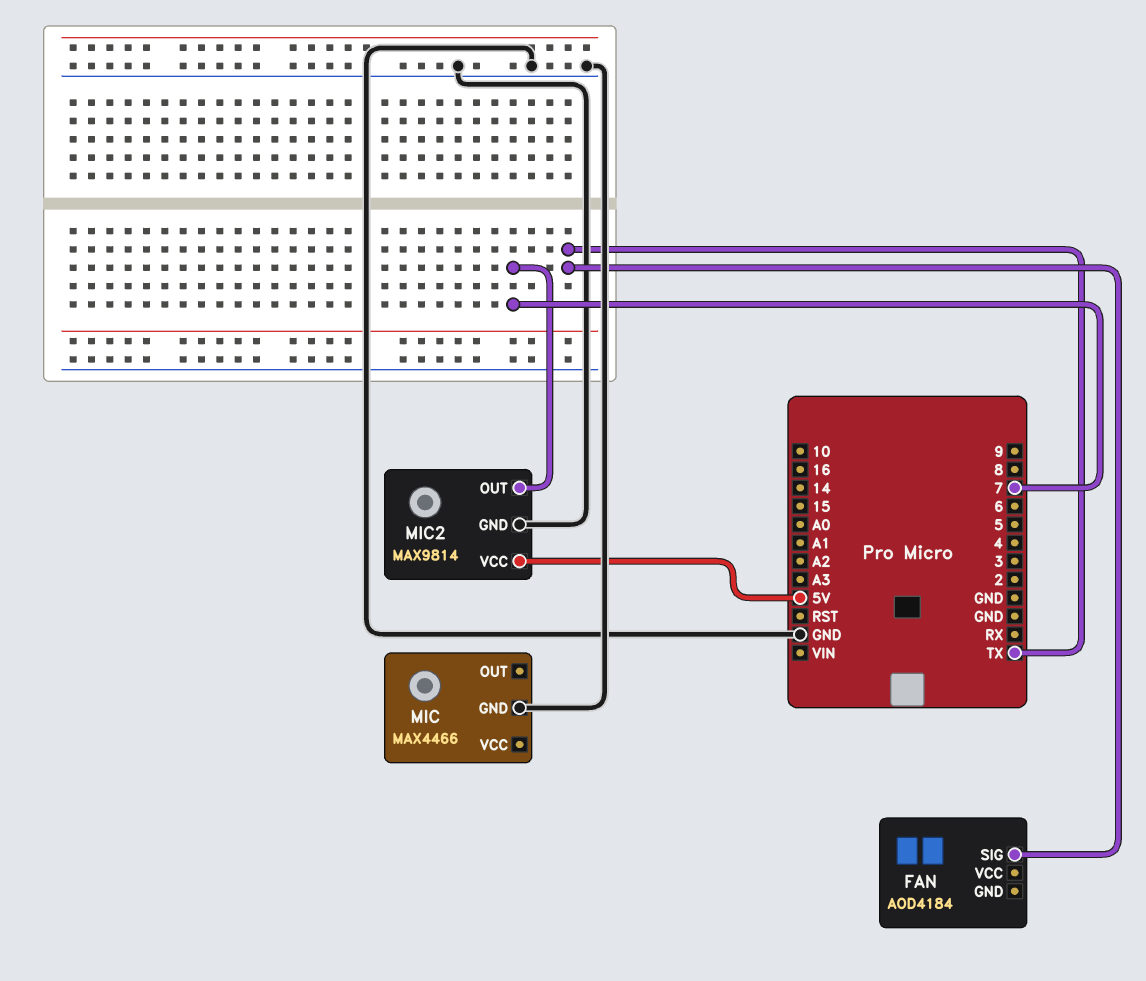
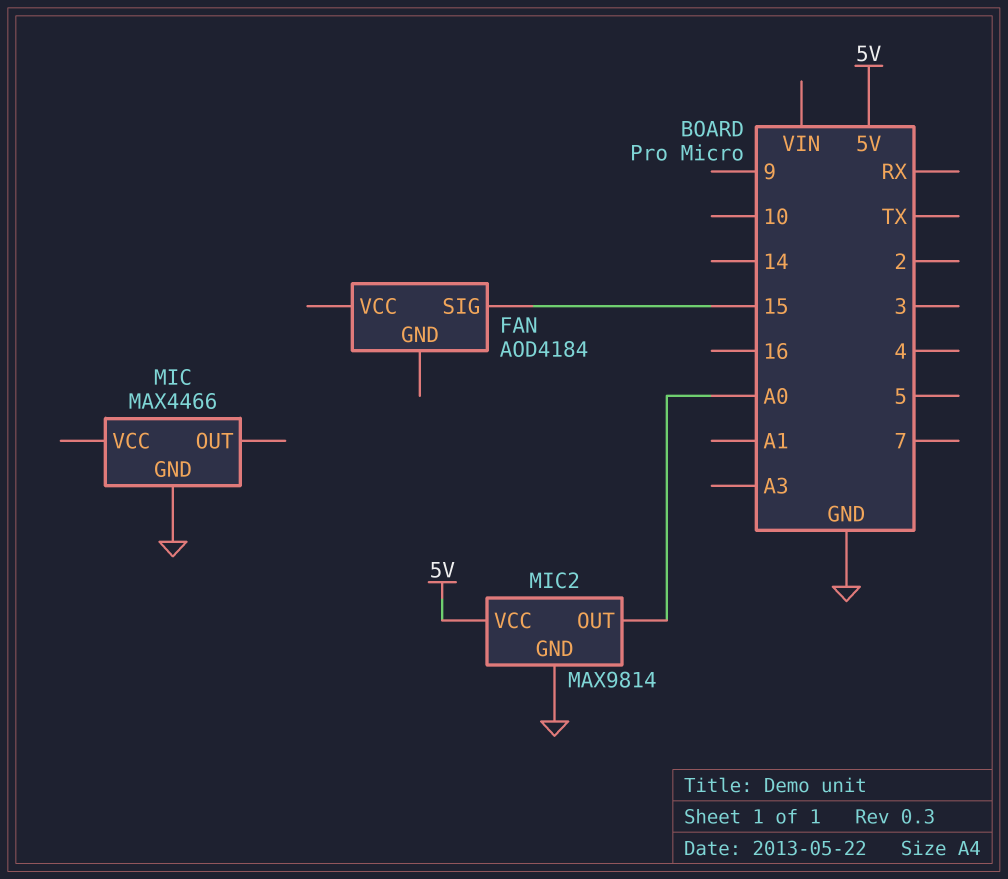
FAN pin SIG: TX -> 15
MIC2 pin OUT: 7 -> A0

